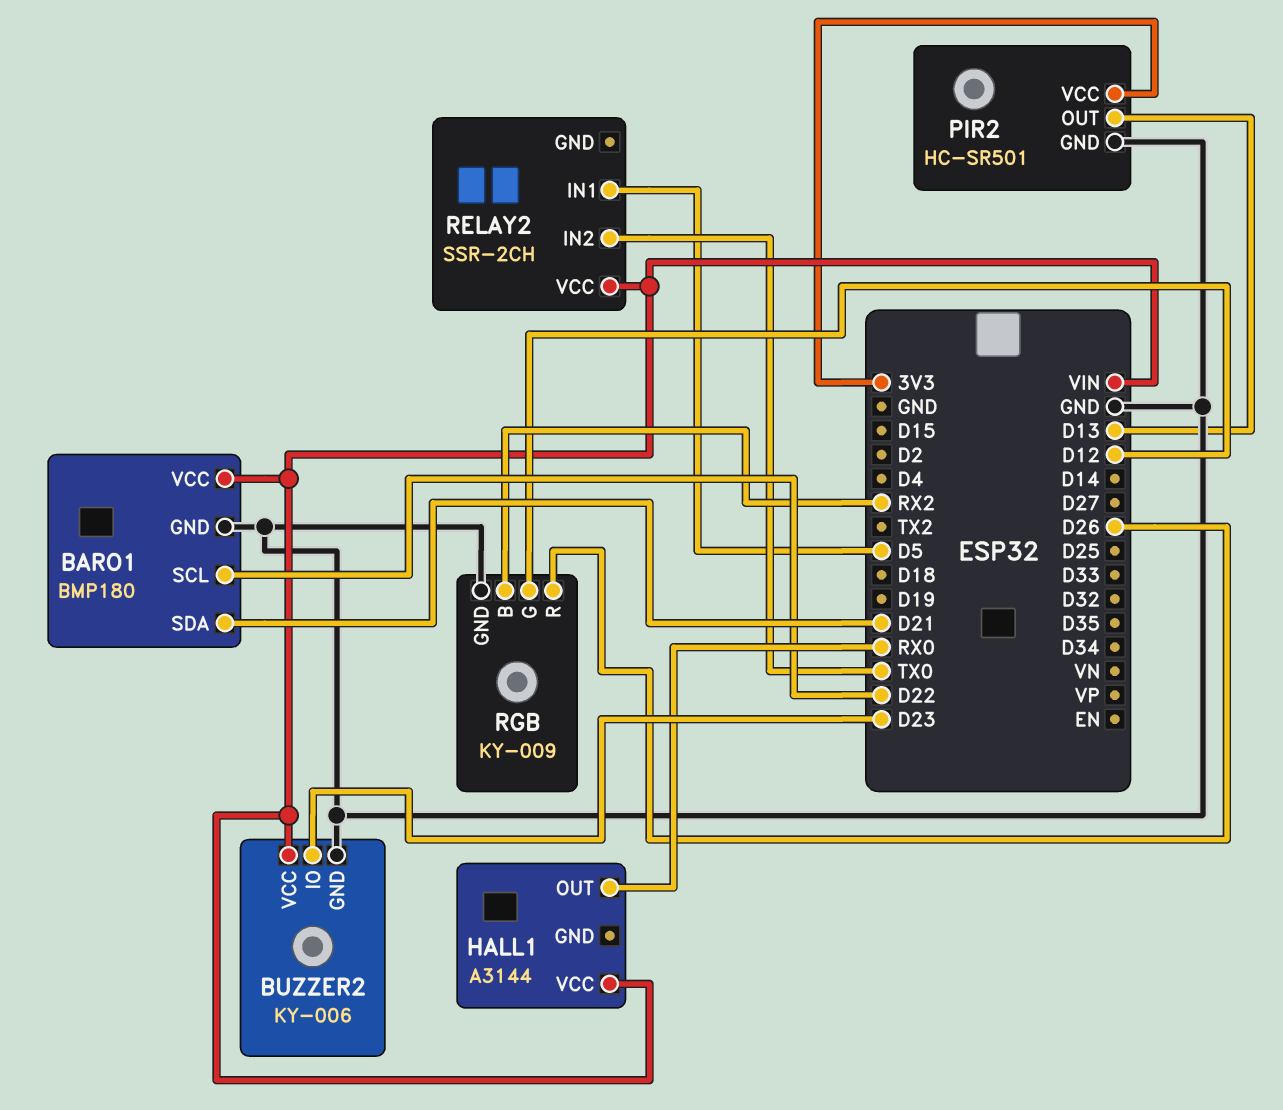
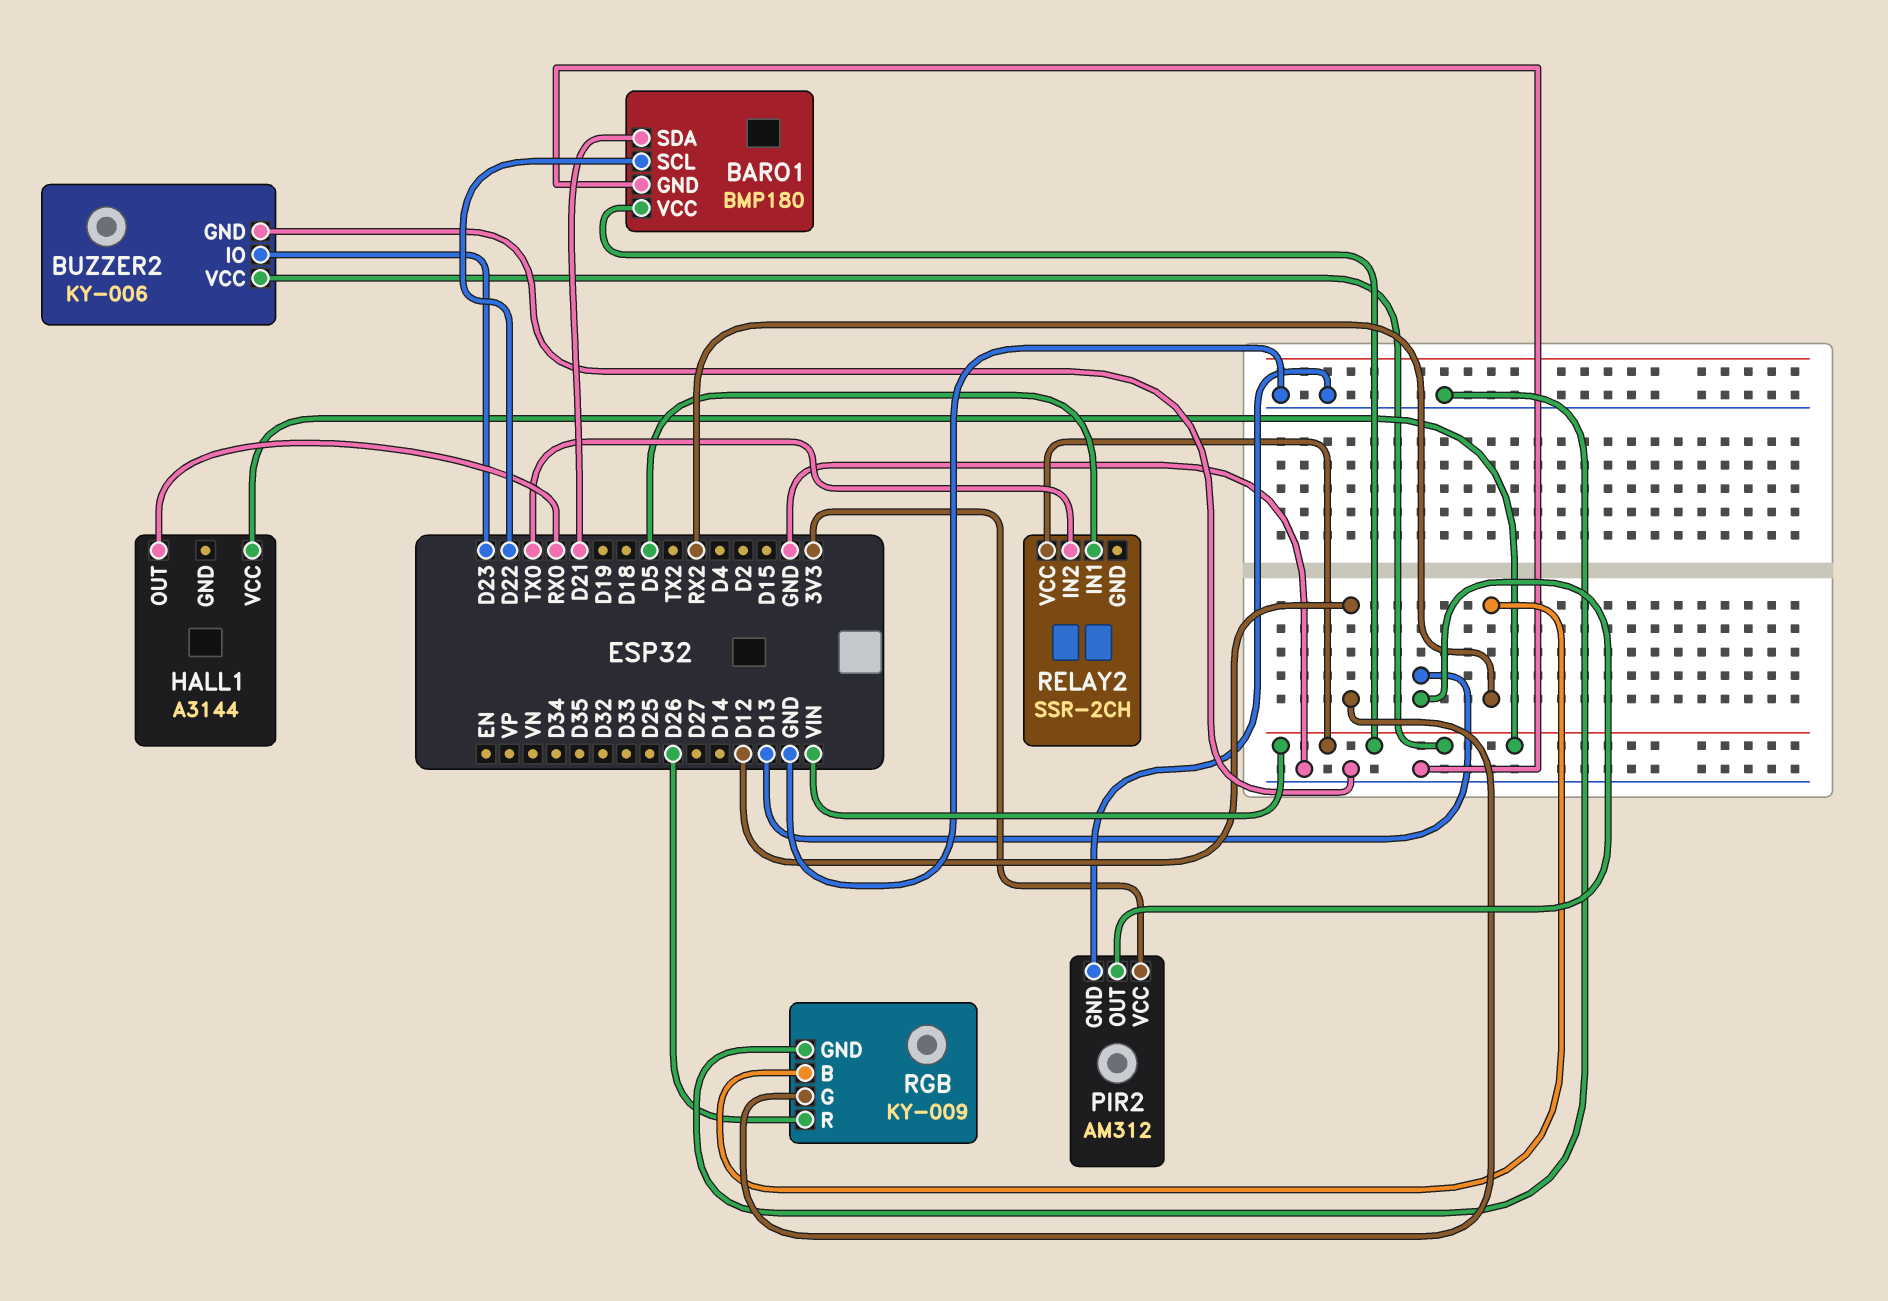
PIR2: HC-SR501 -> AM312

